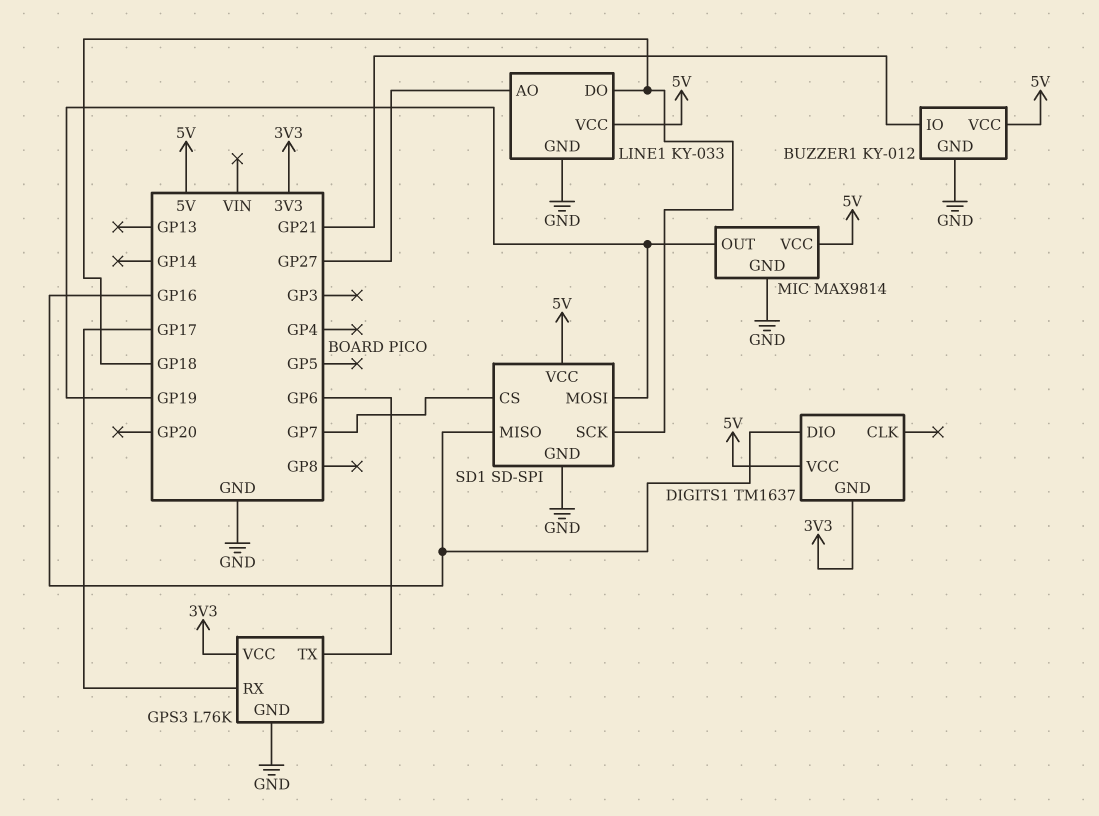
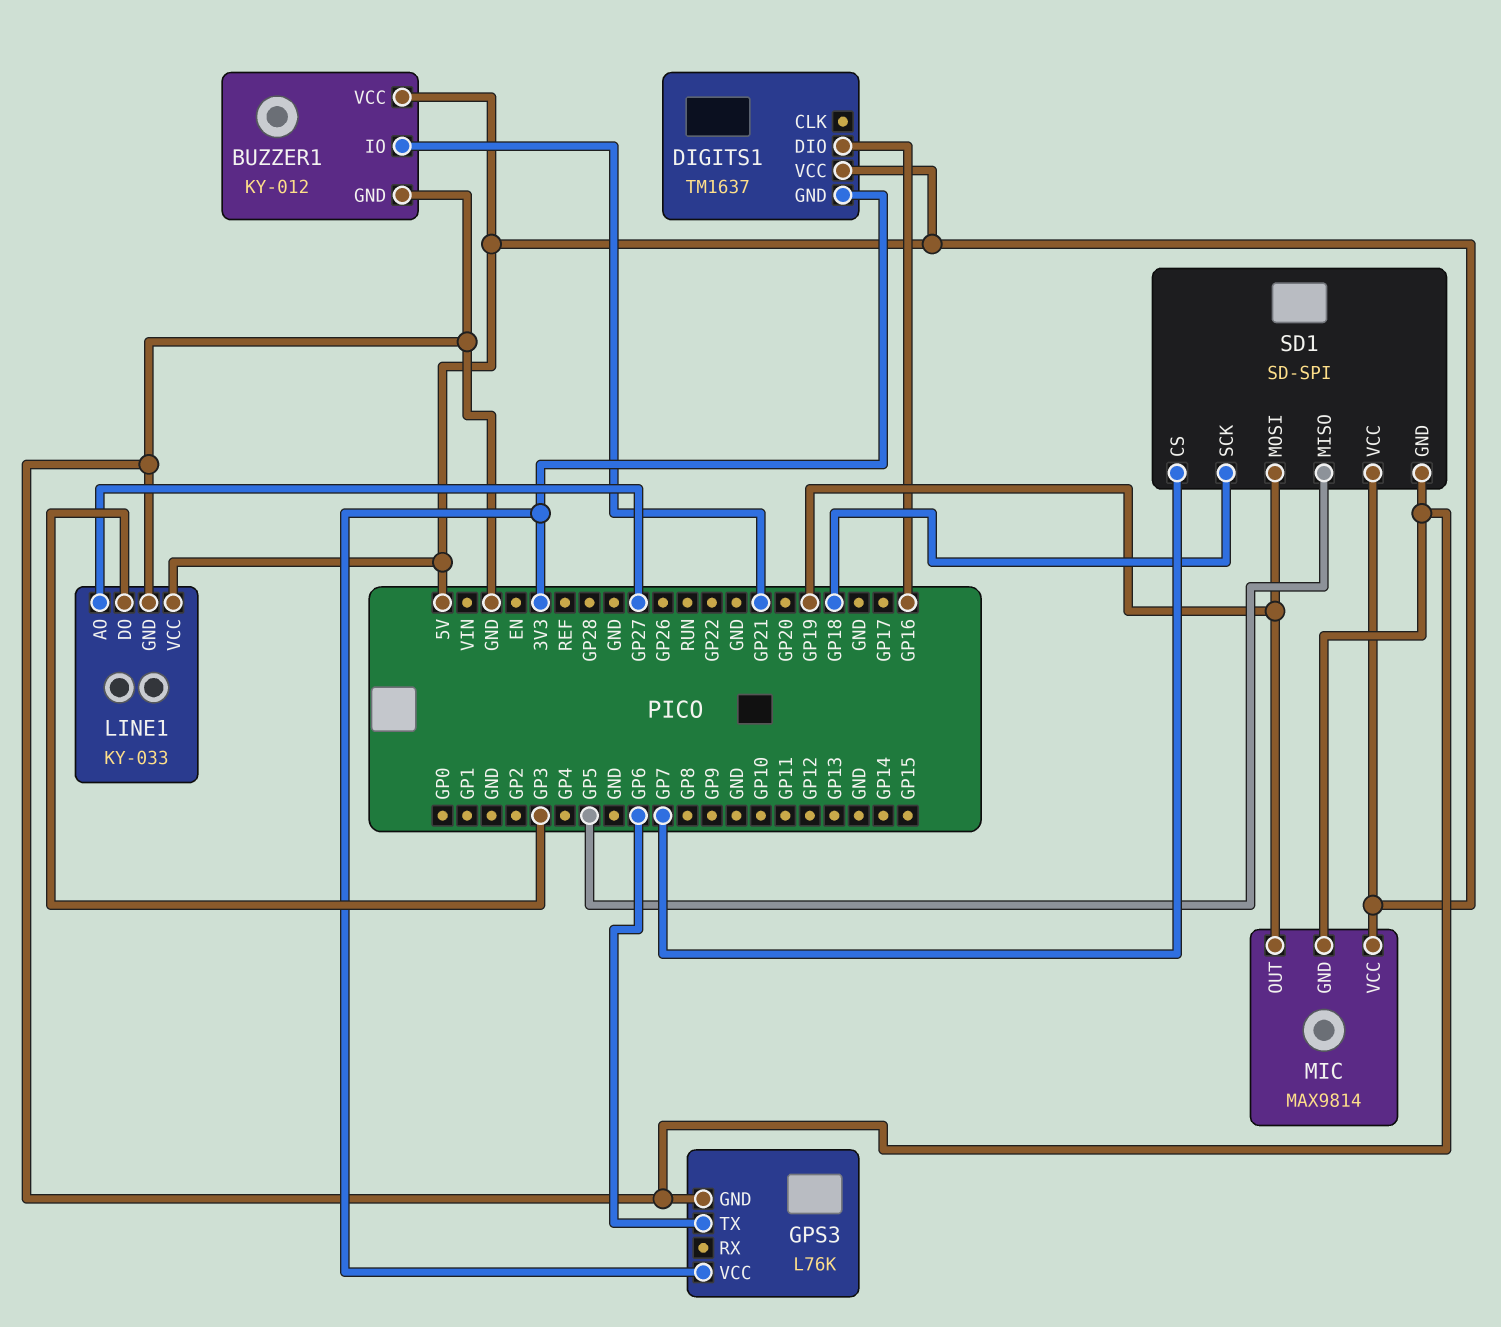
GPS3 pin RX: GP17 -> none
LINE1 pin DO: GP18 -> GP3
SD1 pin MISO: GP16 -> GP5

